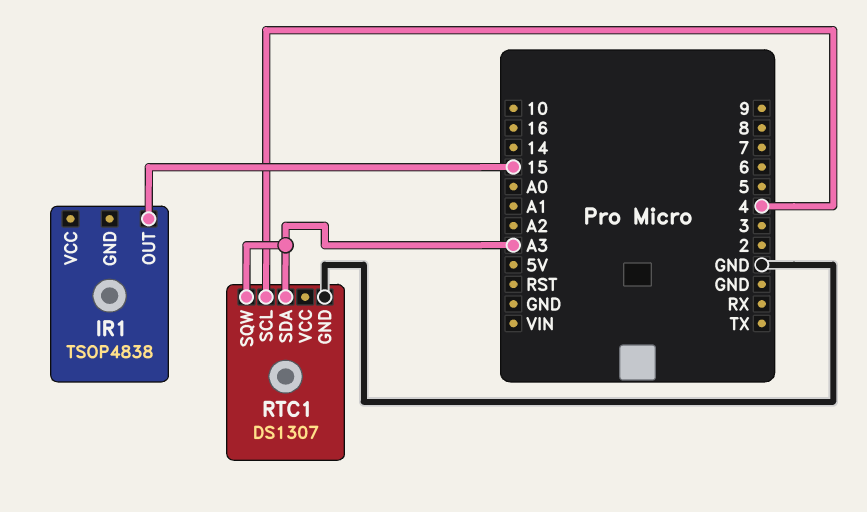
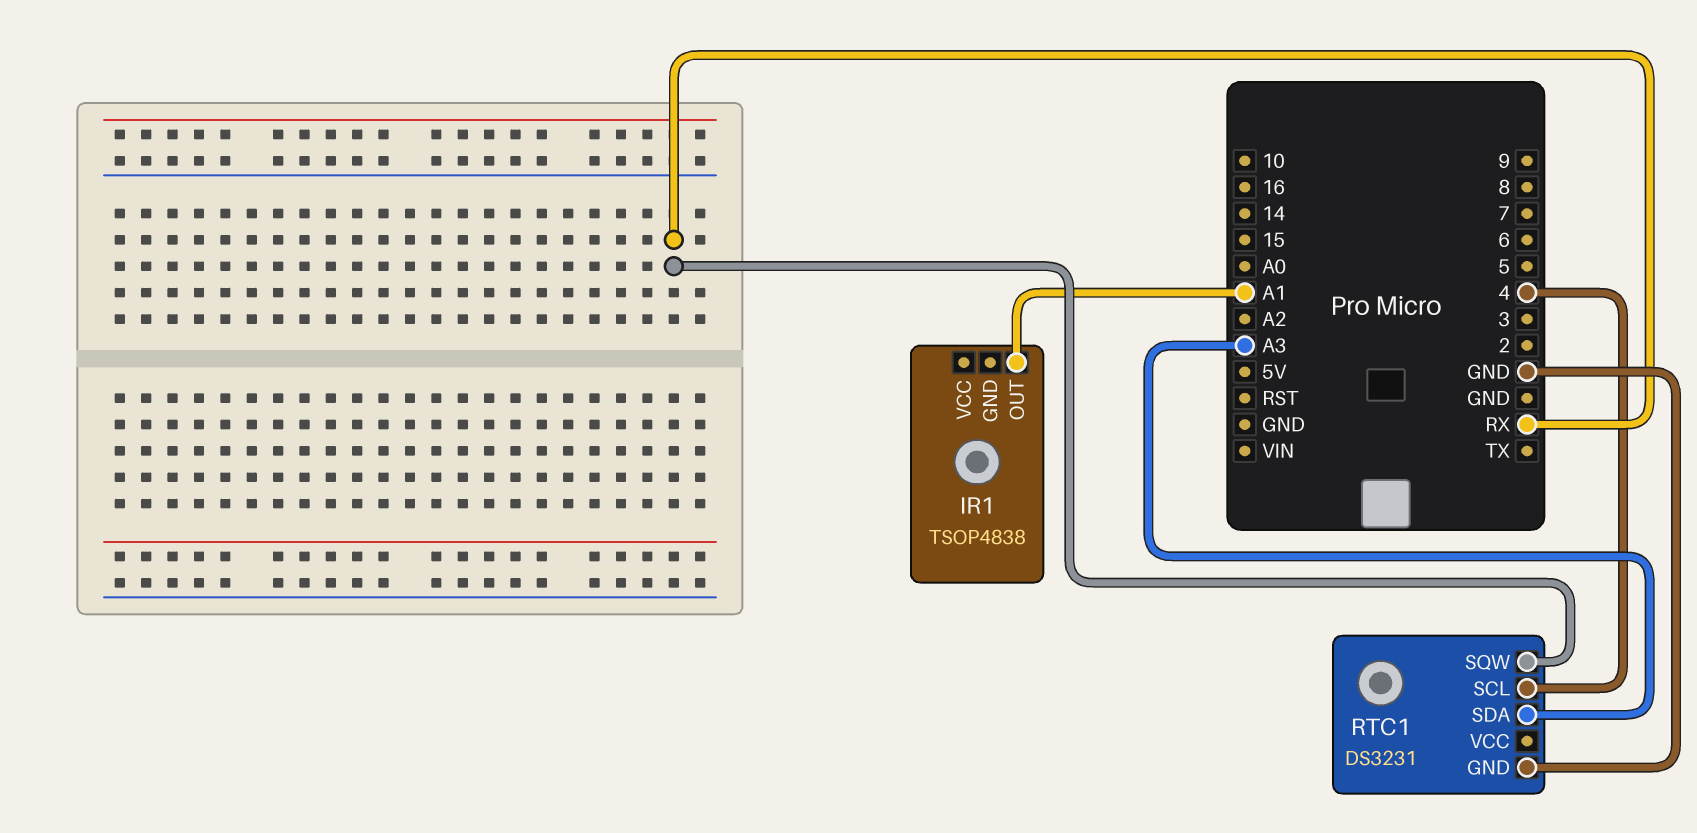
IR1 pin OUT: 15 -> A1
RTC1: DS1307 -> DS3231
RTC1 pin SQW: A3 -> RX

